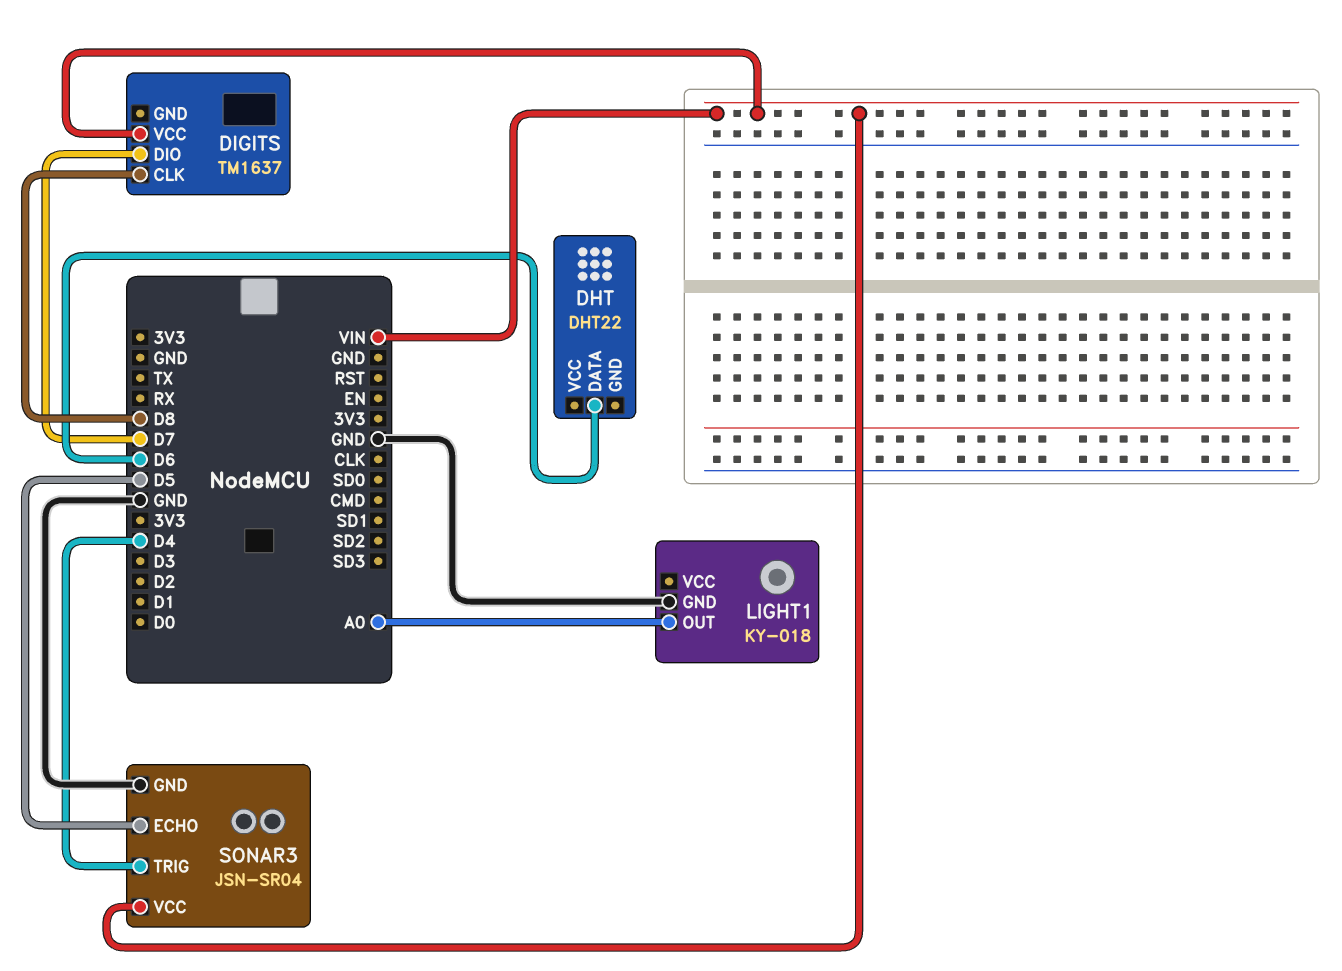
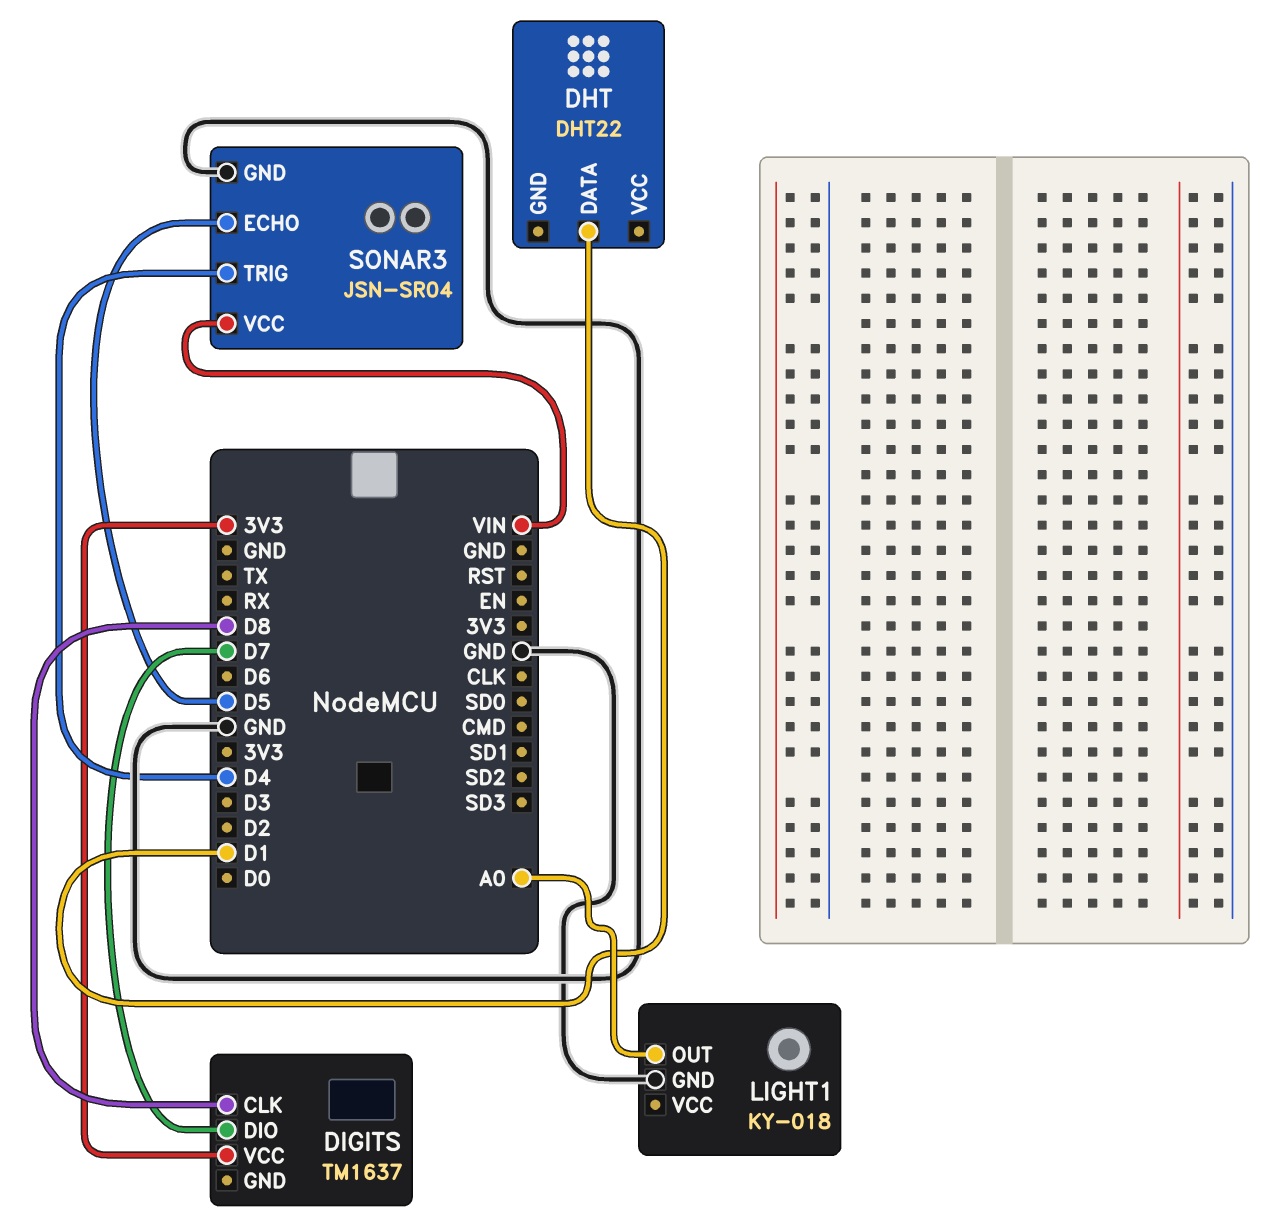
DHT pin DATA: D6 -> D1
DIGITS pin VCC: VIN -> 3V3

